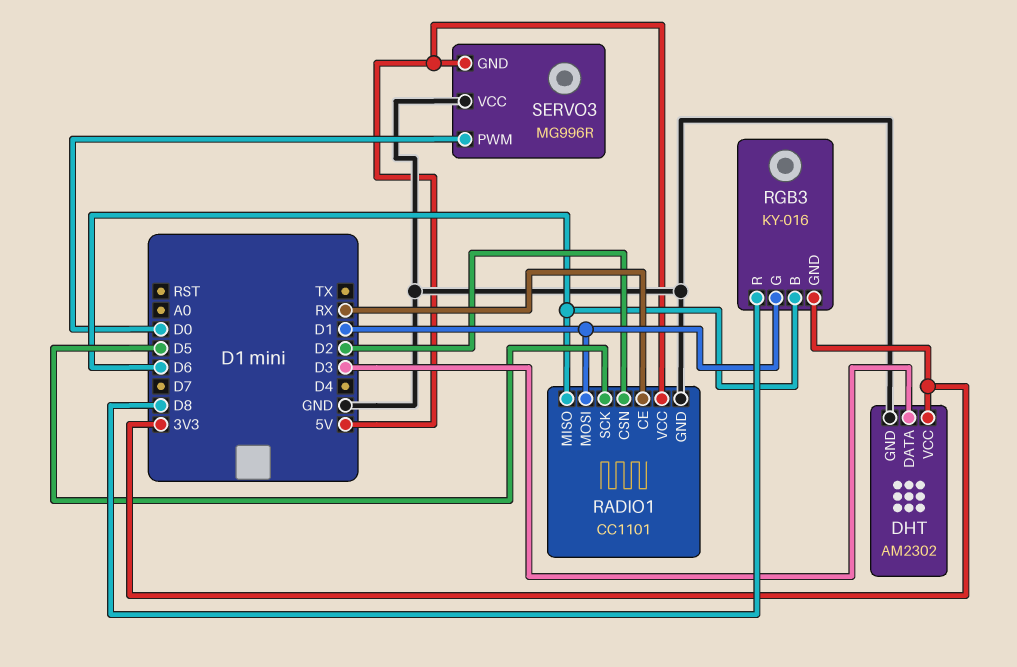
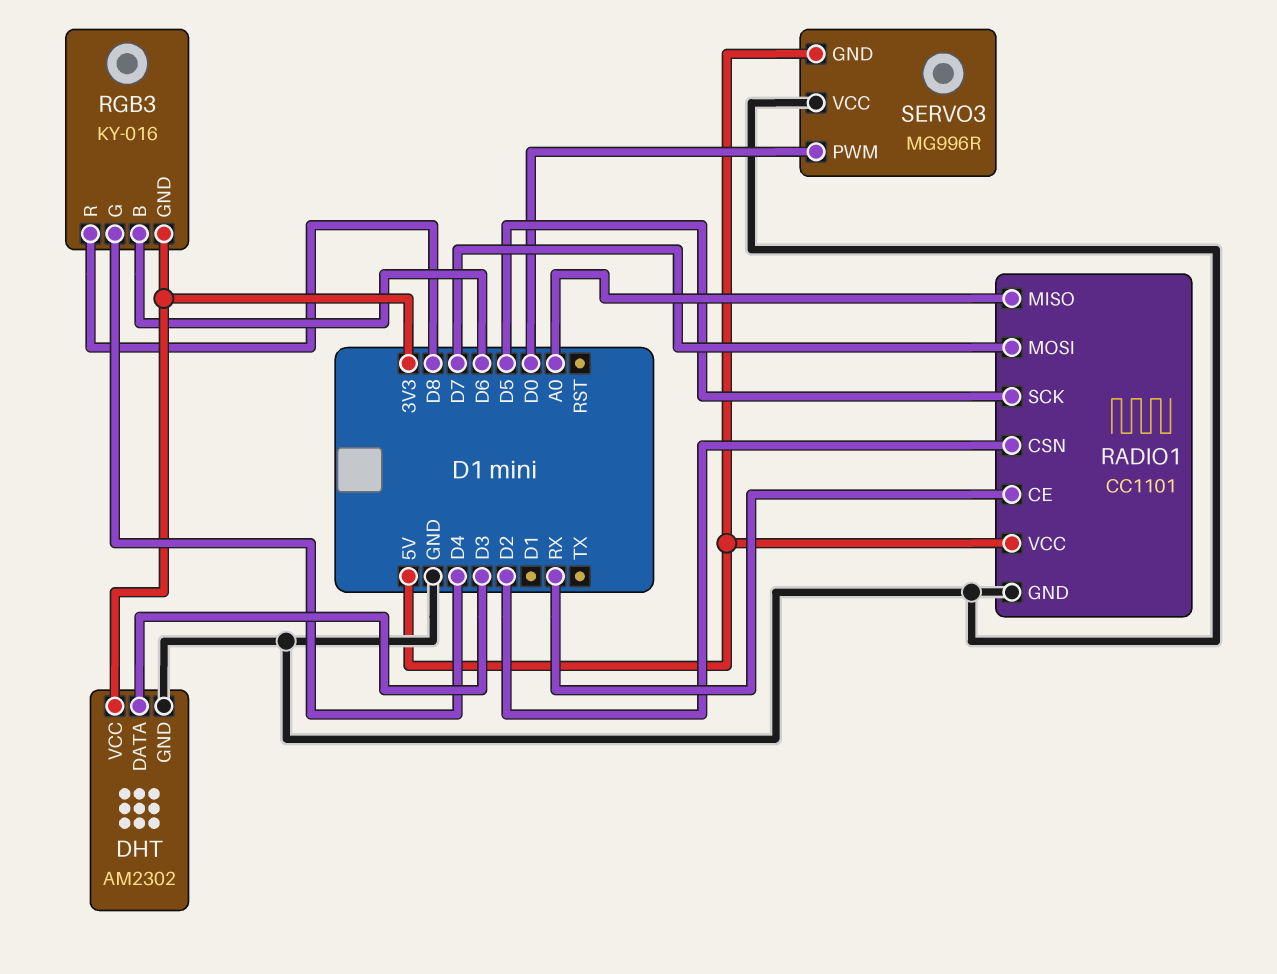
RADIO1 pin MISO: D6 -> A0
RADIO1 pin MOSI: D1 -> D7
RGB3 pin G: D1 -> D4

